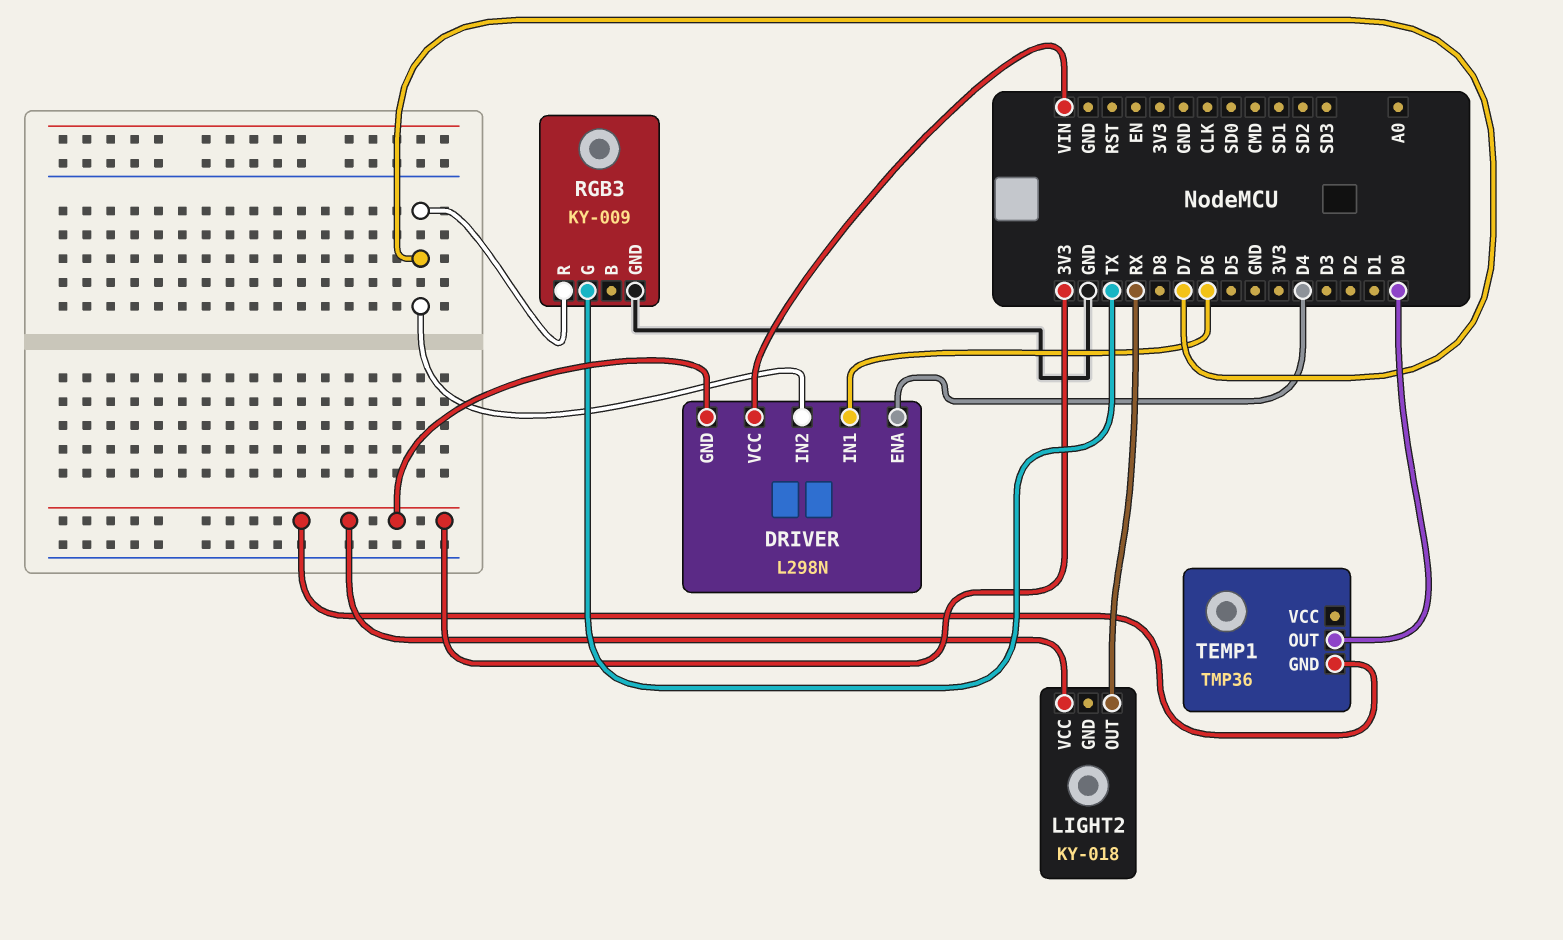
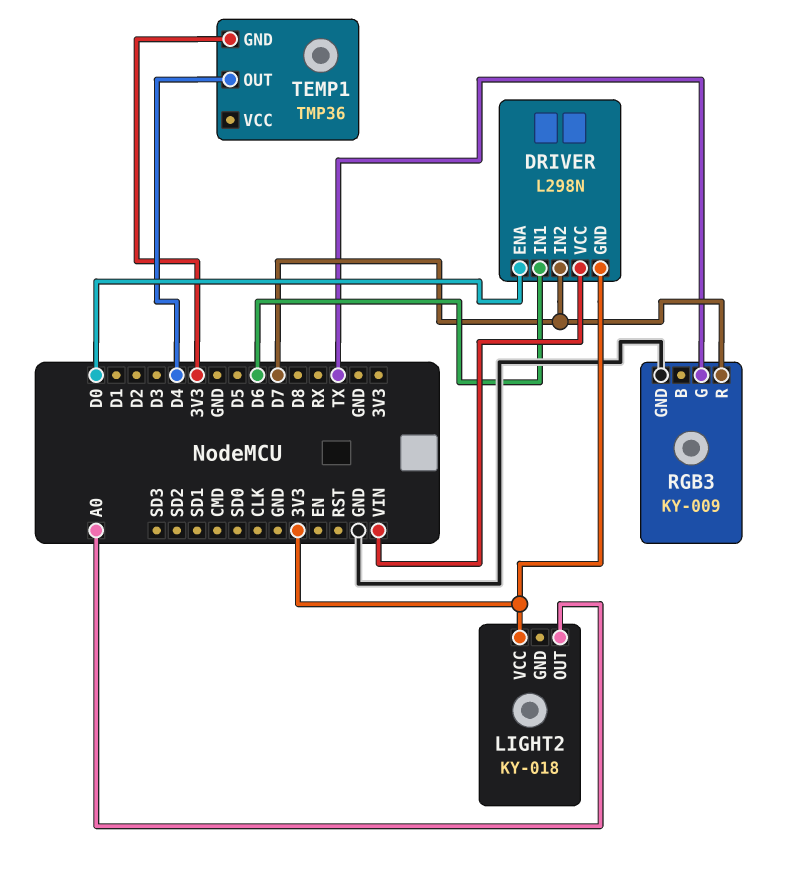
DRIVER pin ENA: D4 -> D0
LIGHT2 pin OUT: RX -> A0
TEMP1 pin OUT: D0 -> D4

